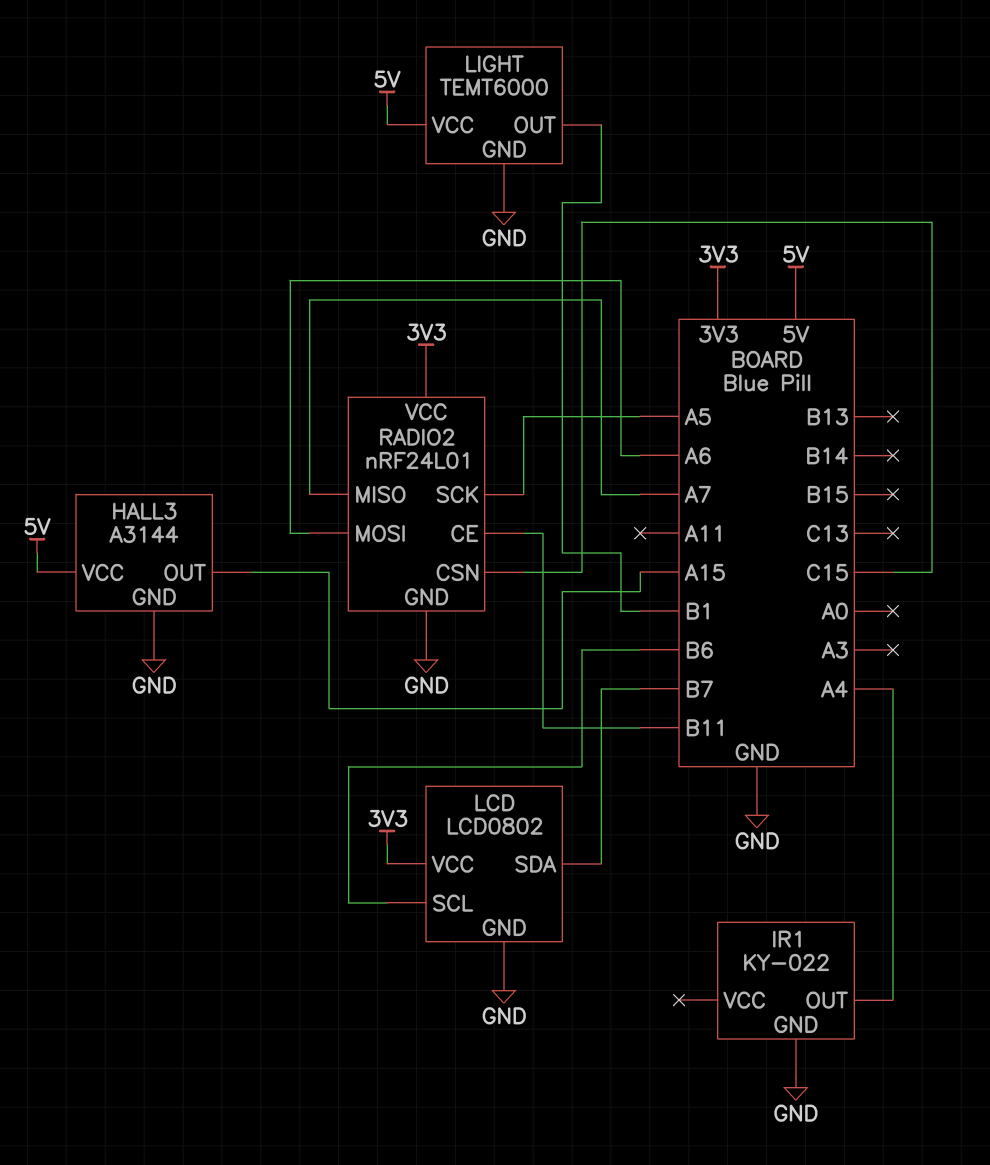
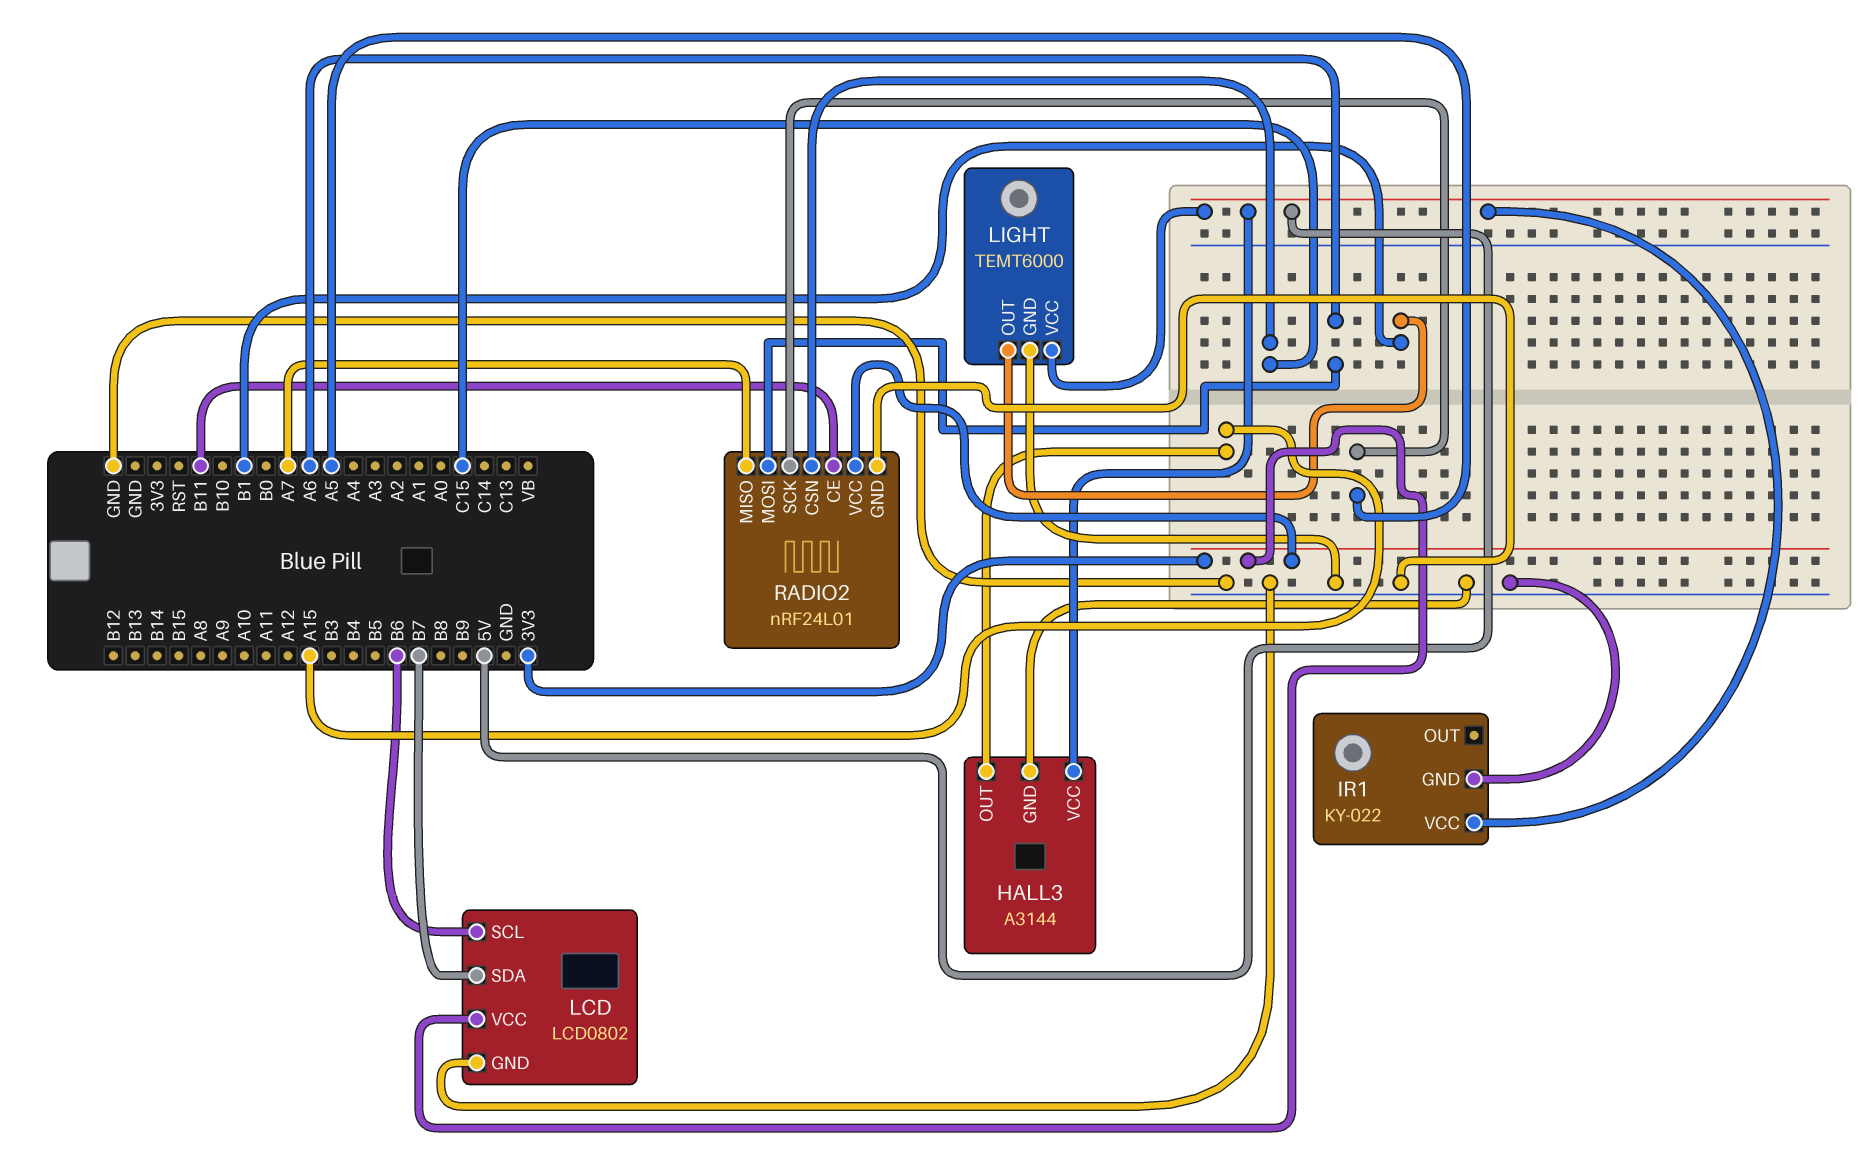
IR1 pin OUT: A4 -> none
IR1 pin VCC: none -> 5V

